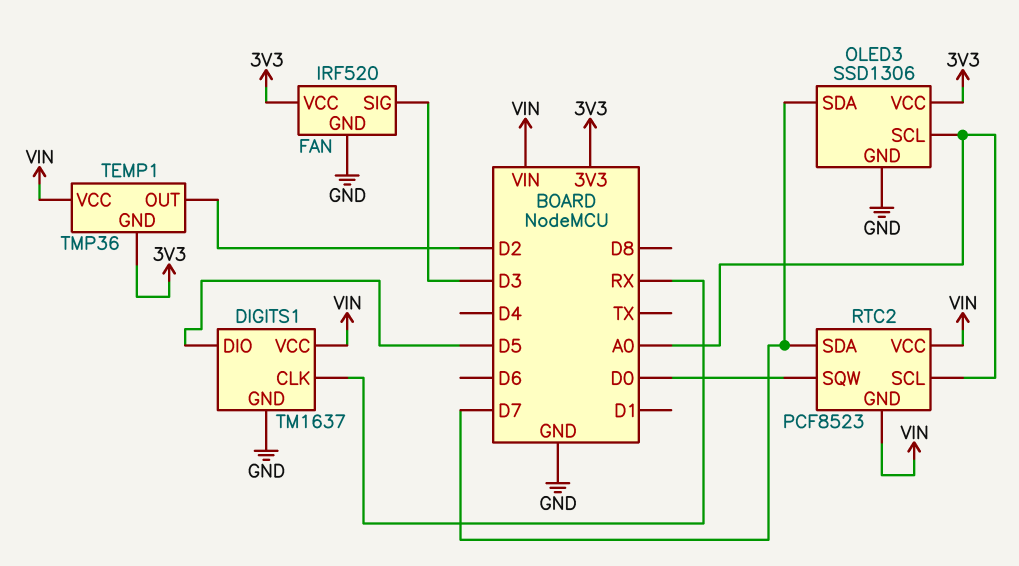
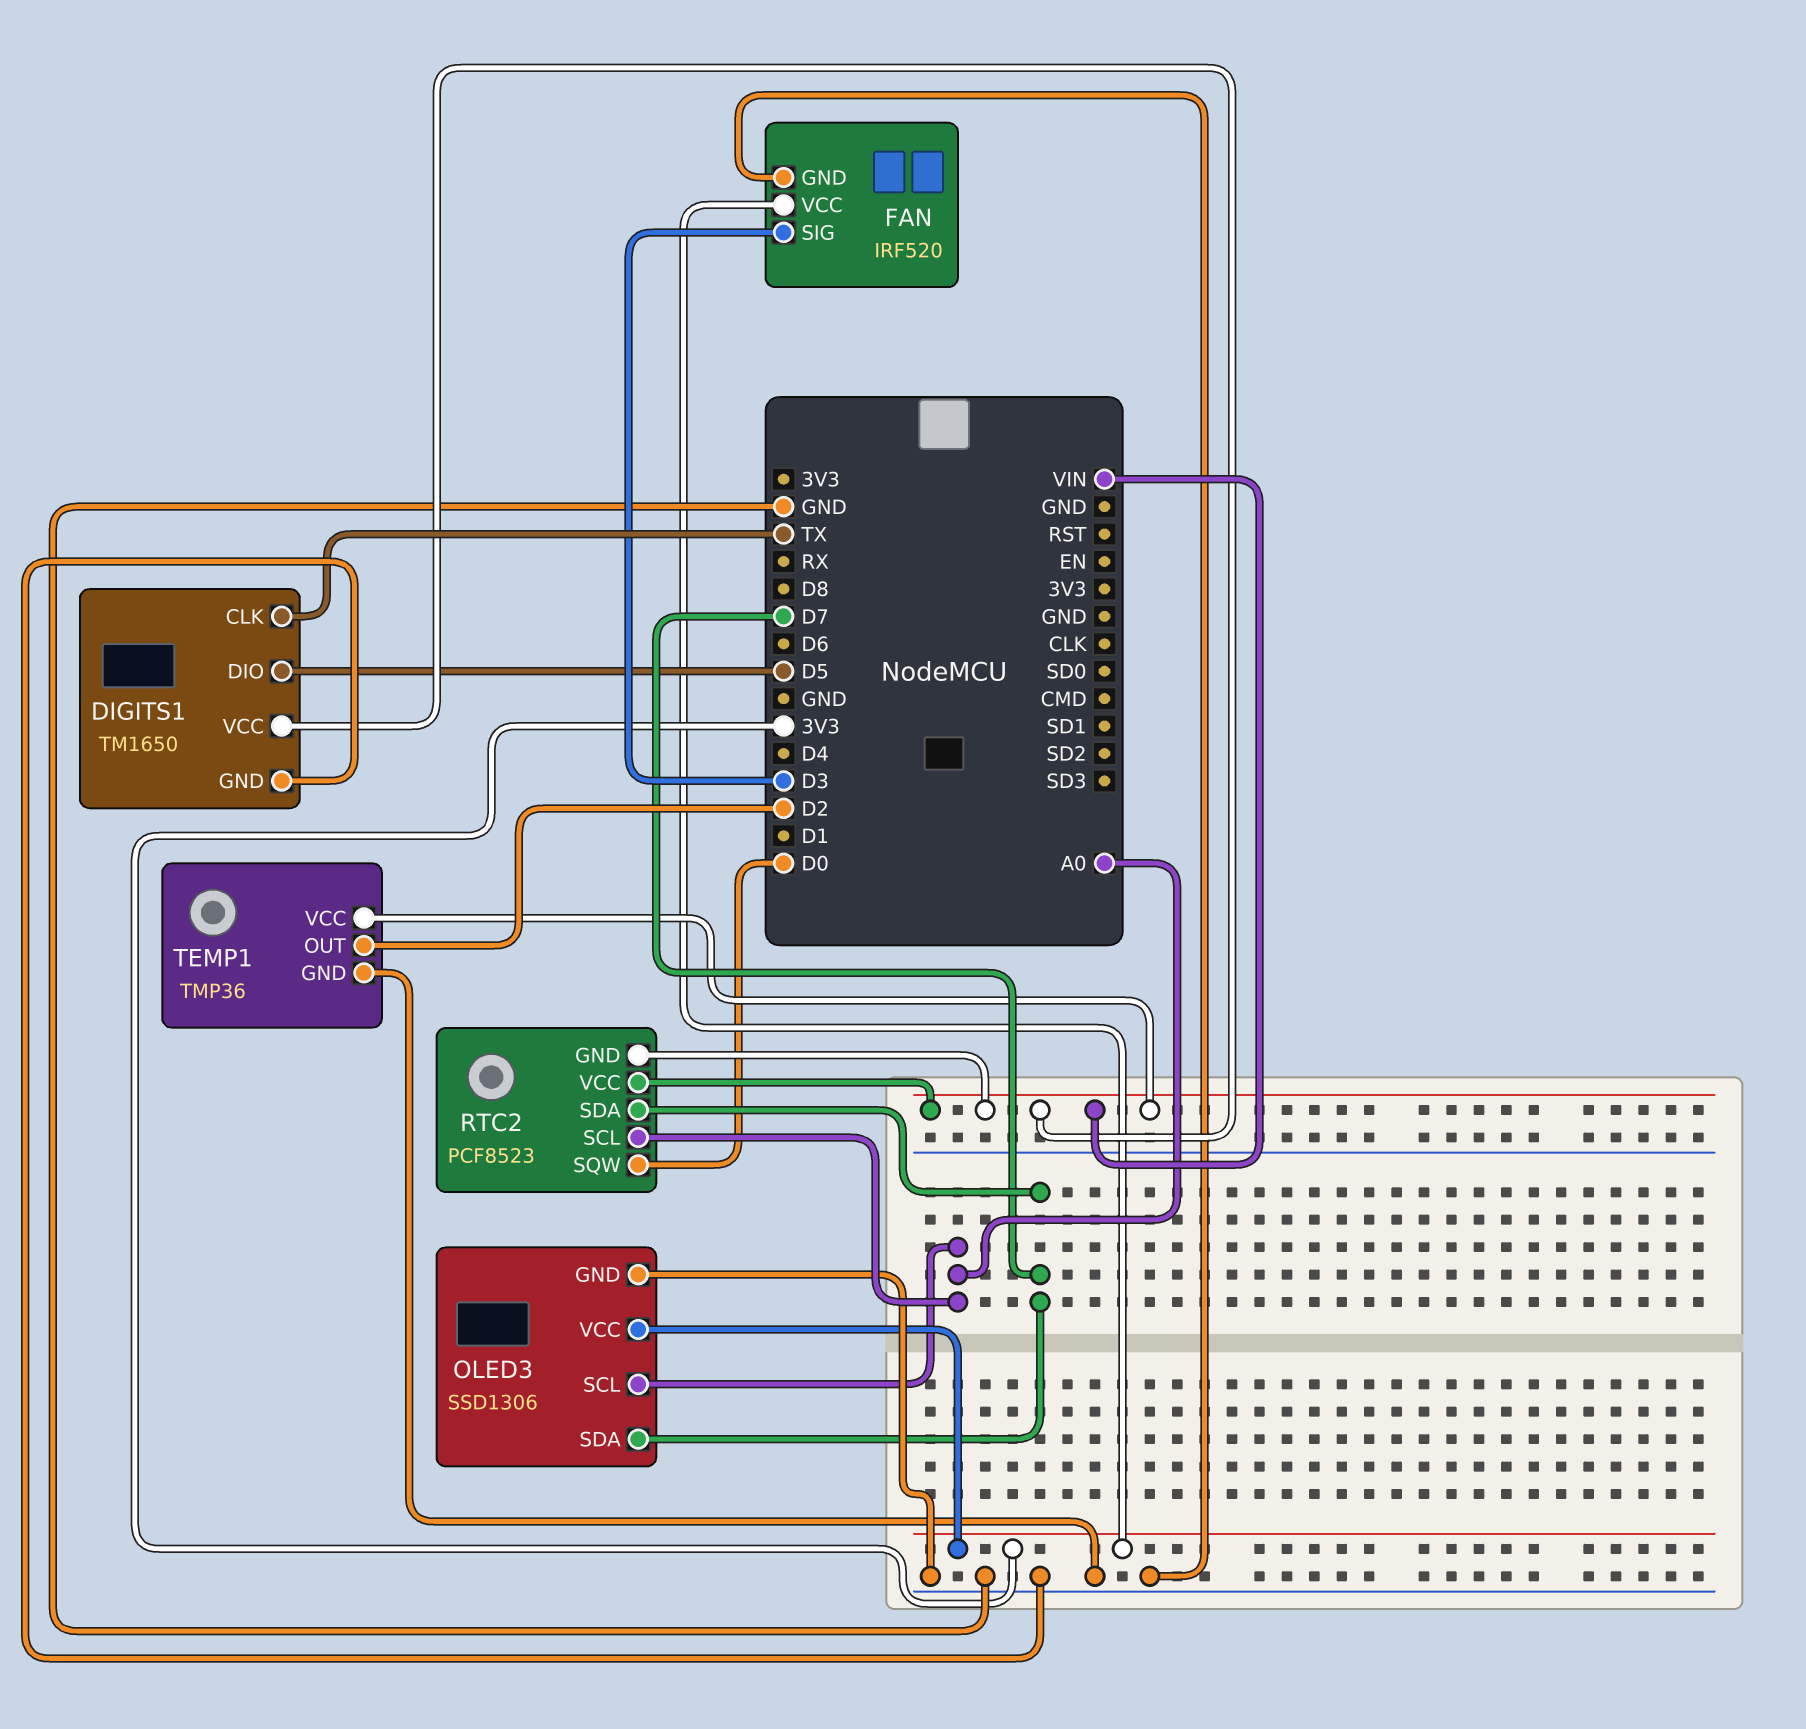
DIGITS1: TM1637 -> TM1650
DIGITS1 pin CLK: RX -> TX
TEMP1 pin GND: 3V3 -> GND

